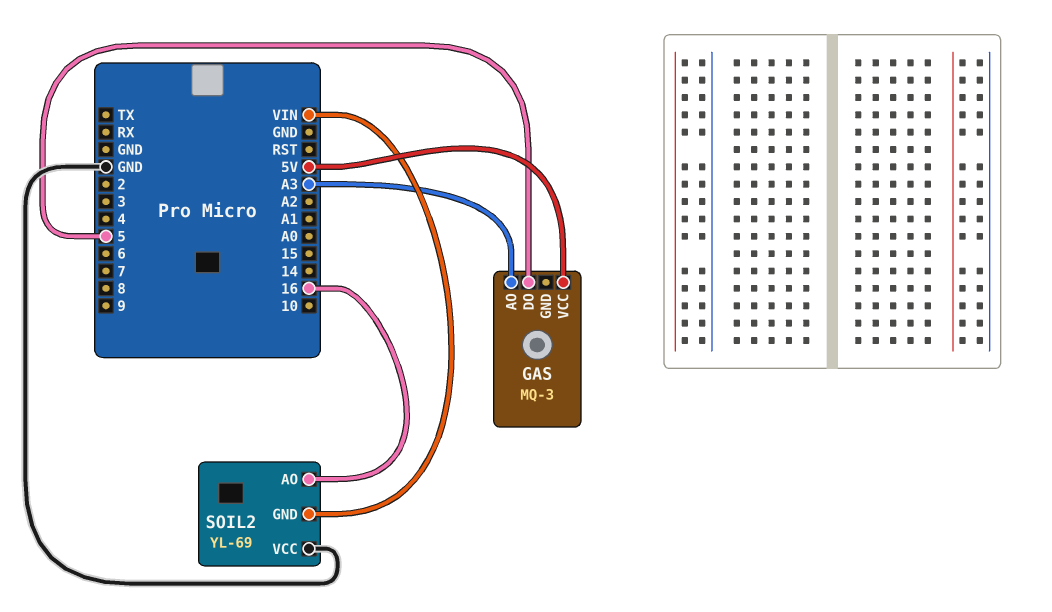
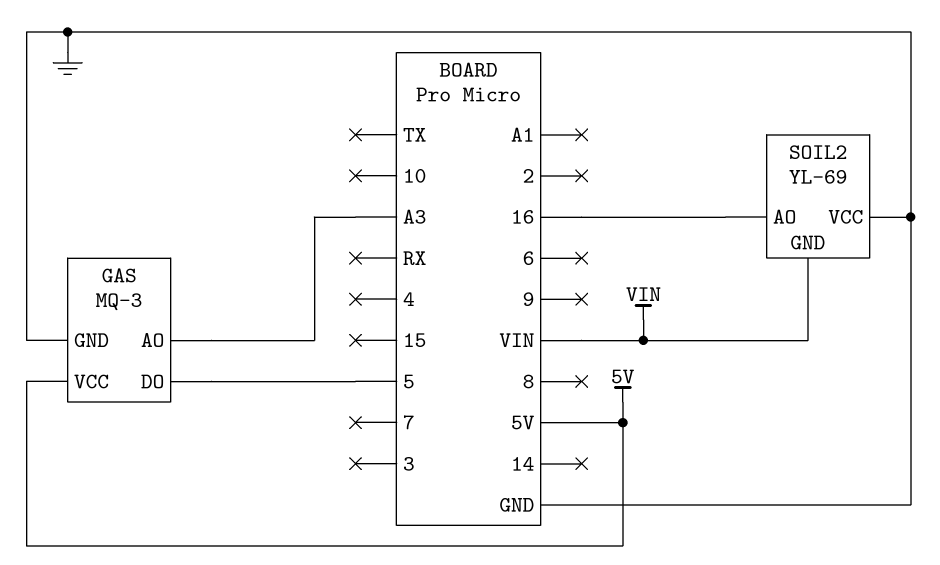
GAS pin GND: none -> GND

